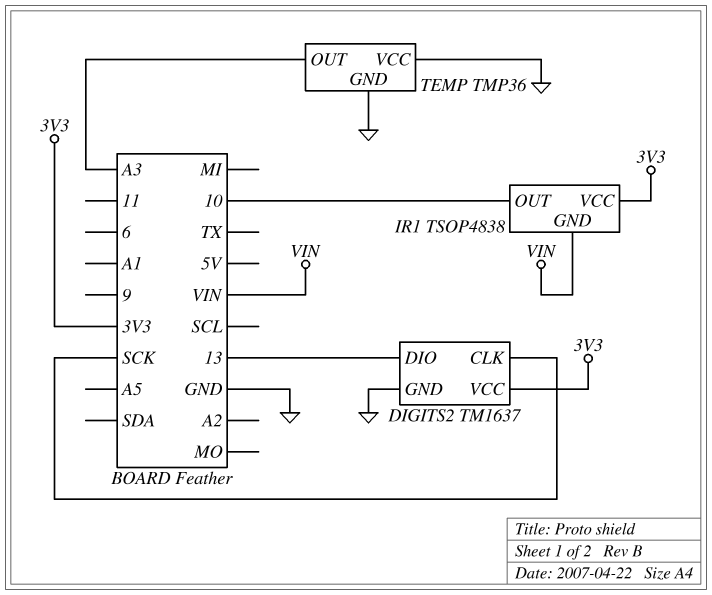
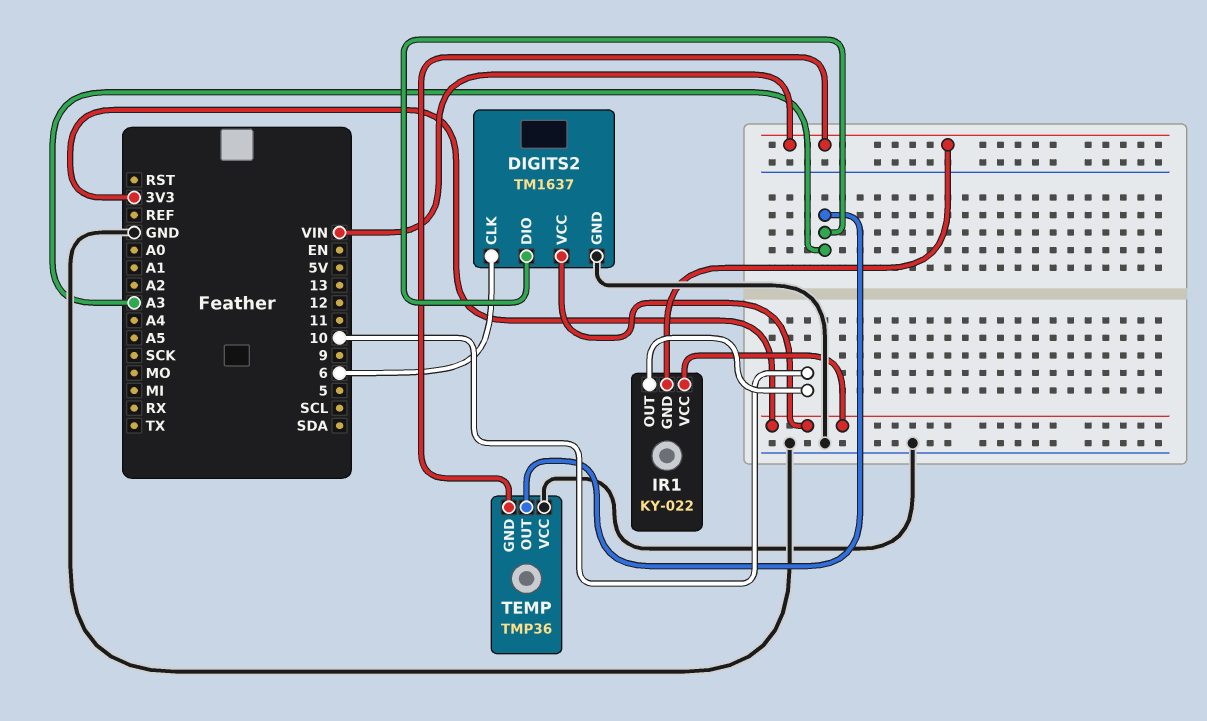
DIGITS2 pin CLK: SCK -> 6
DIGITS2 pin DIO: 13 -> A3
IR1: TSOP4838 -> KY-022
TEMP pin GND: GND -> VIN

